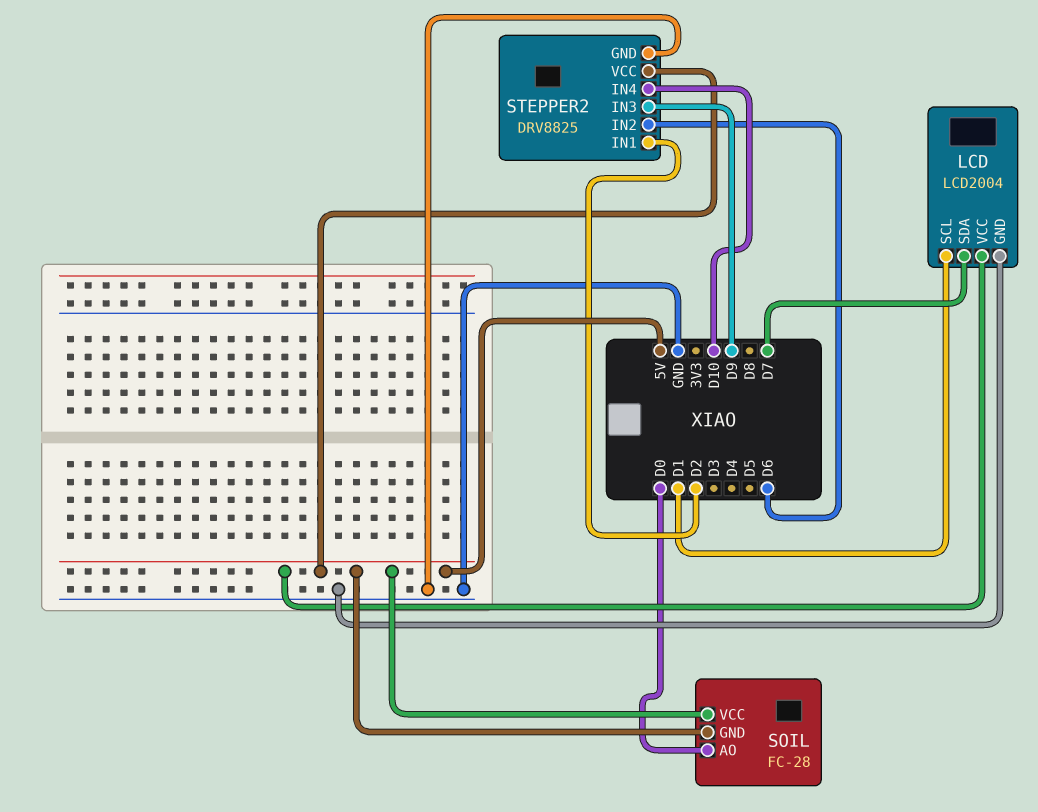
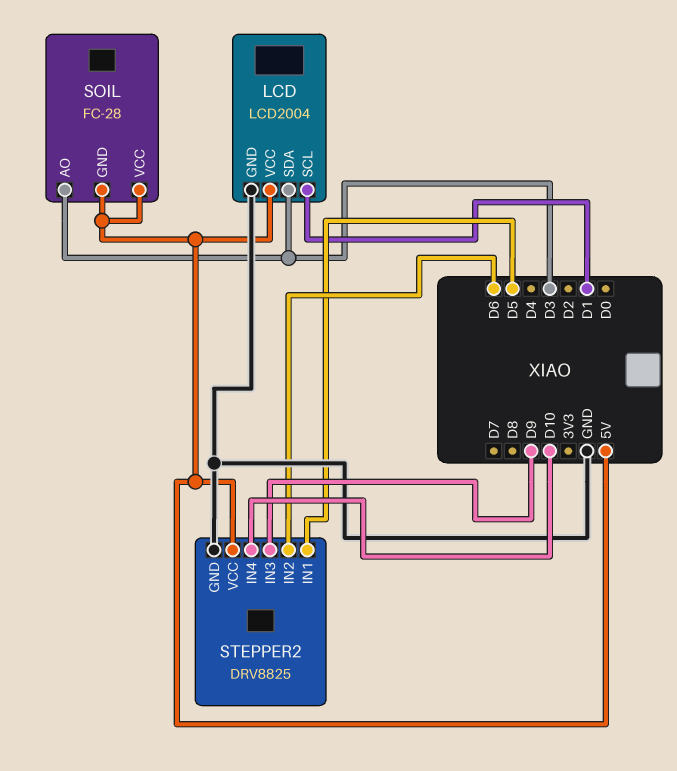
LCD pin SDA: D7 -> D3
SOIL pin AO: D0 -> D3
STEPPER2 pin IN1: D2 -> D5

